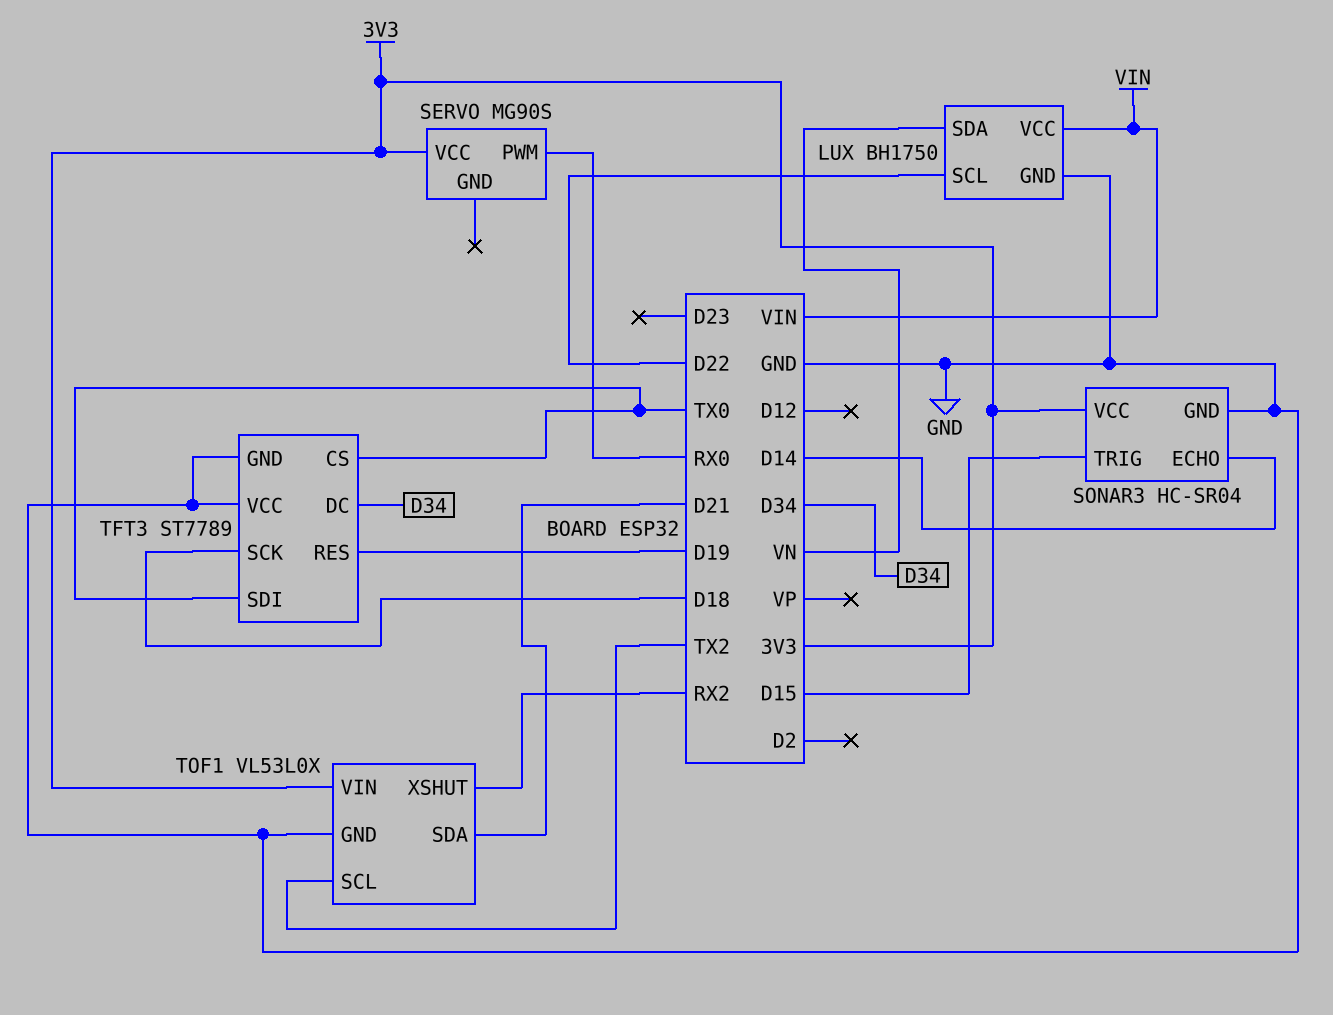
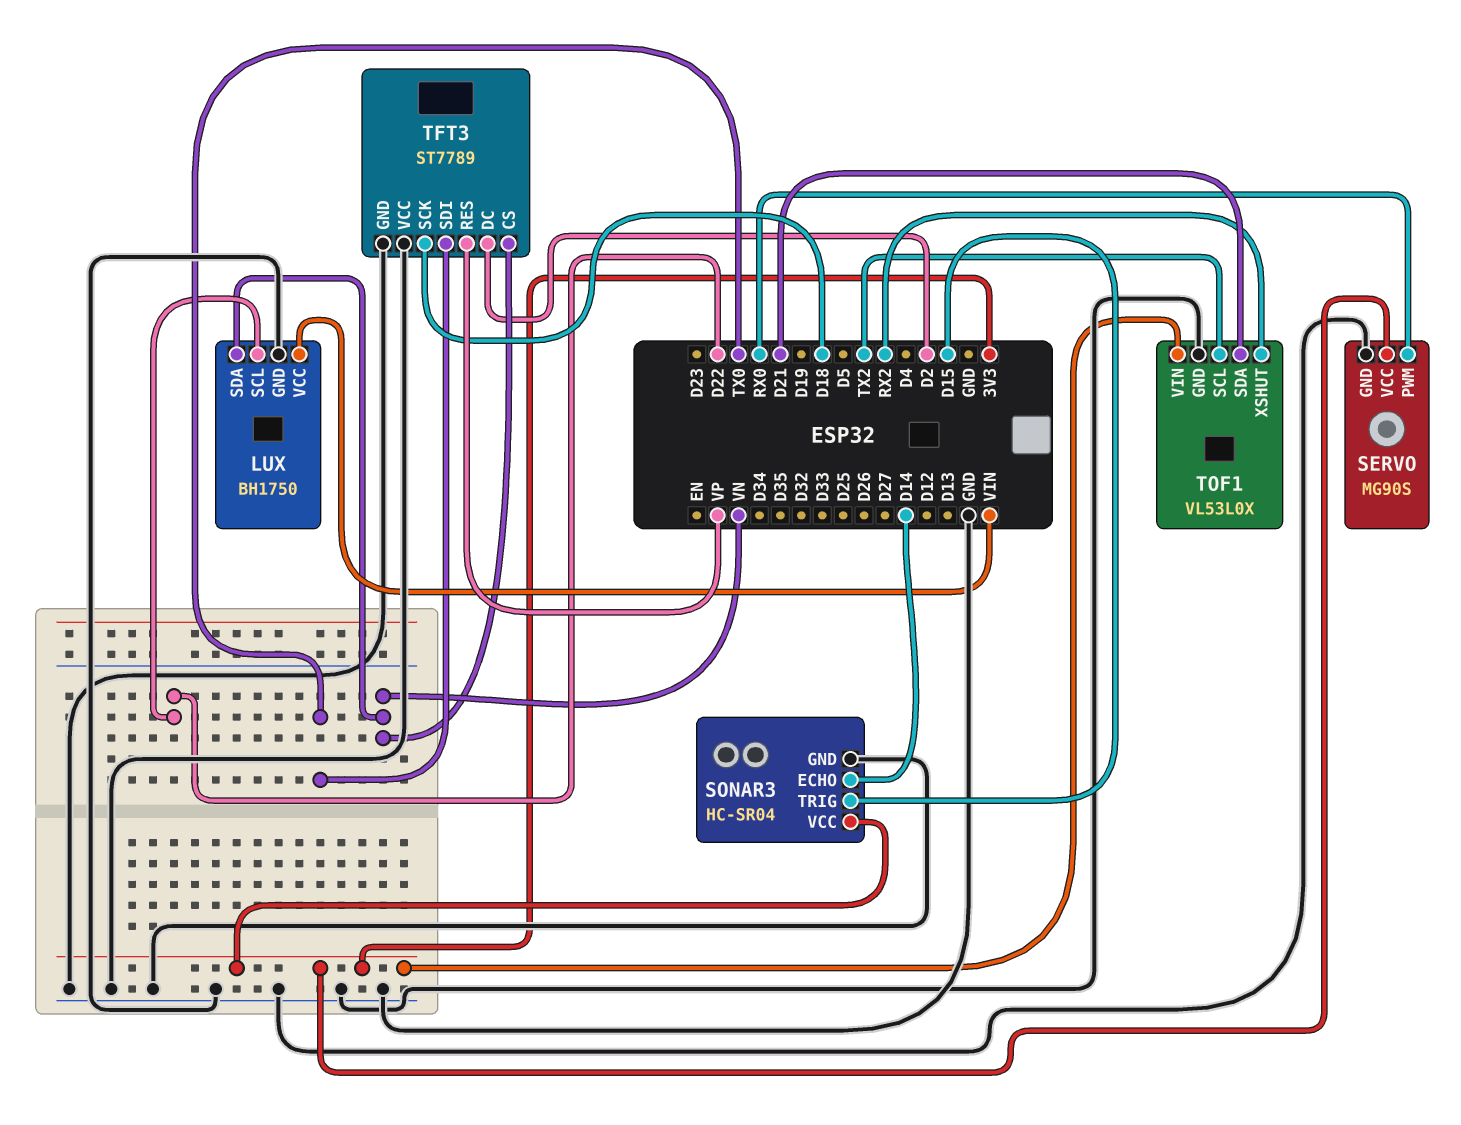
SERVO pin GND: none -> GND
TFT3 pin CS: TX0 -> VN
TFT3 pin DC: D34 -> D2
TFT3 pin RES: D19 -> VP

